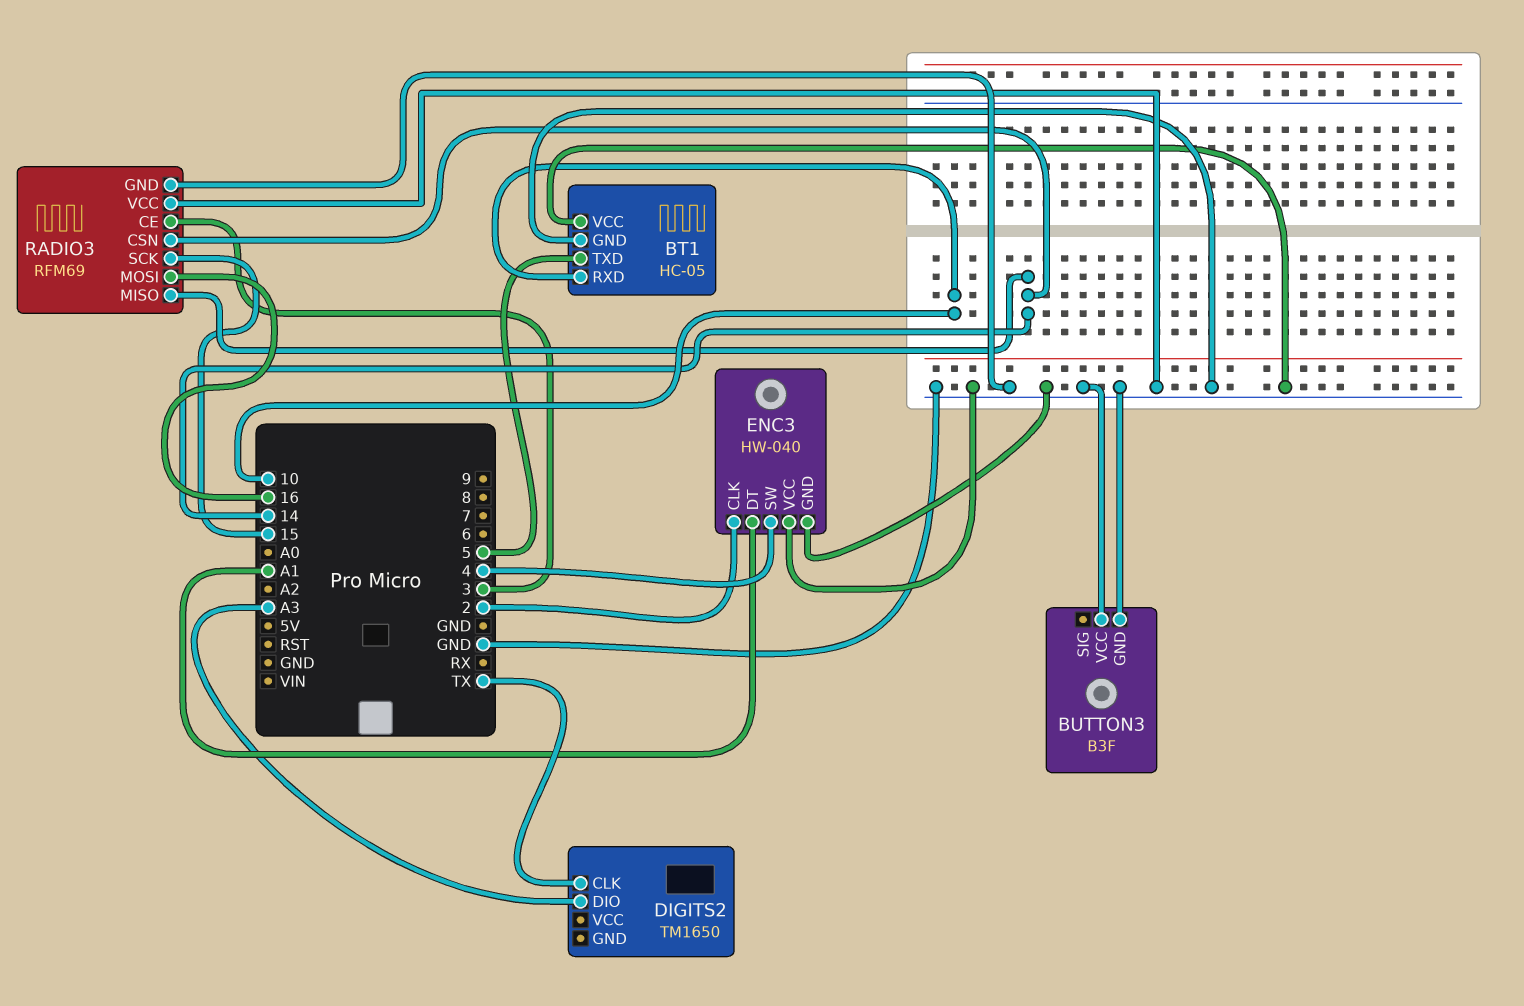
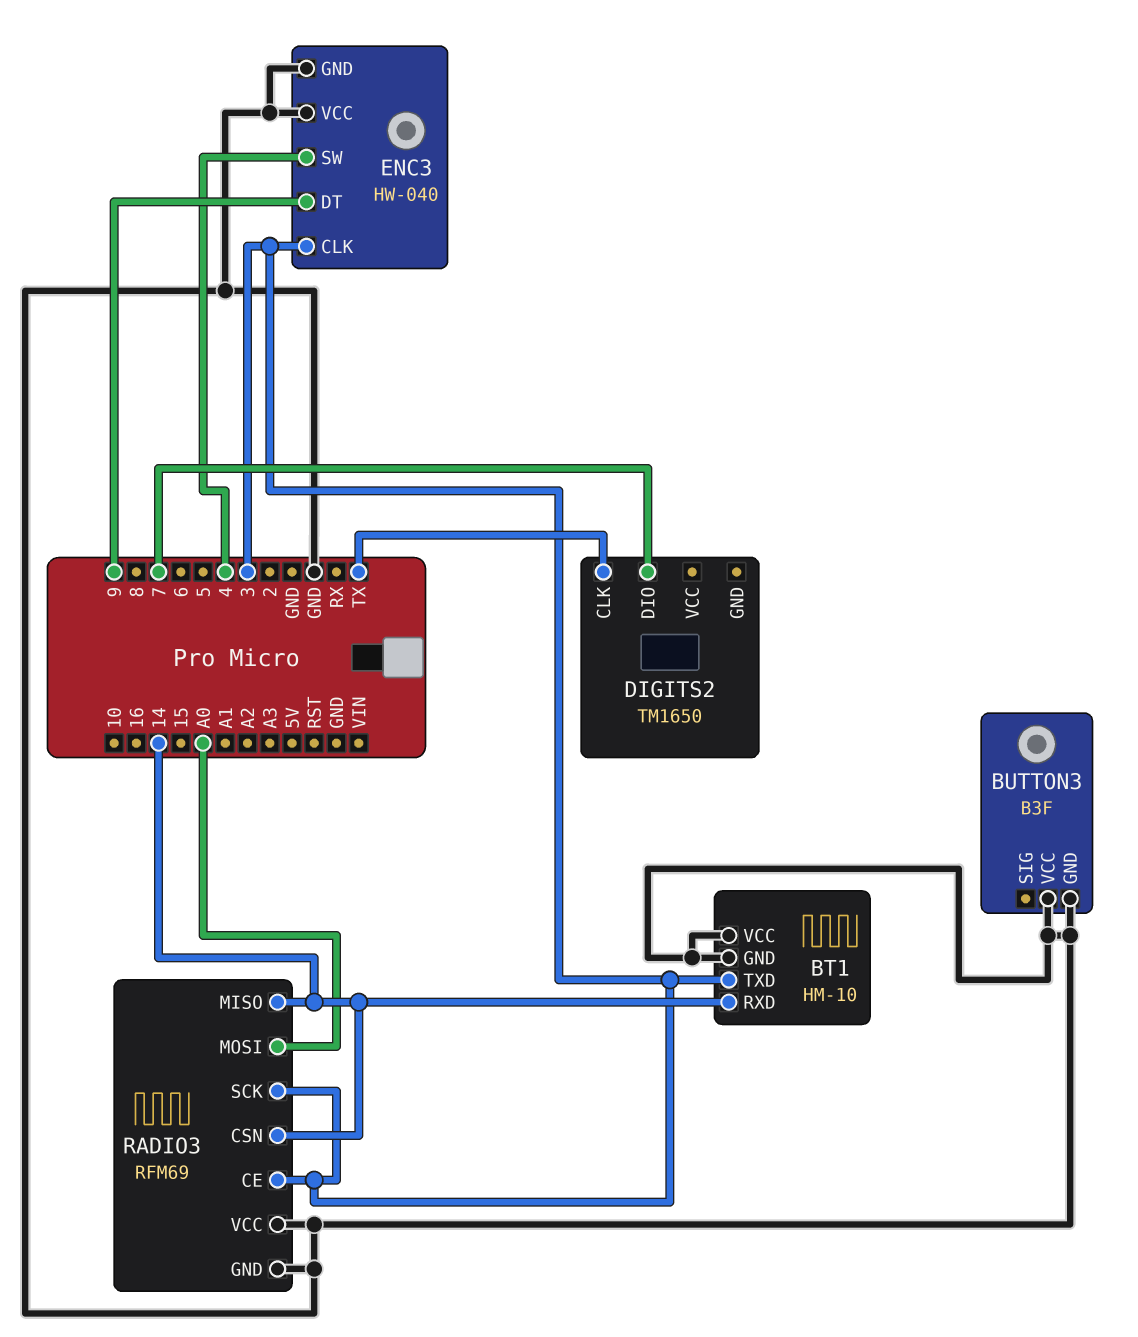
BT1: HC-05 -> HM-10
BT1 pin RXD: 10 -> 14
BT1 pin TXD: 5 -> 3
DIGITS2 pin DIO: A3 -> 7
ENC3 pin CLK: 2 -> 3
ENC3 pin DT: A1 -> 9
RADIO3 pin MOSI: 16 -> A0
RADIO3 pin SCK: 15 -> 3

